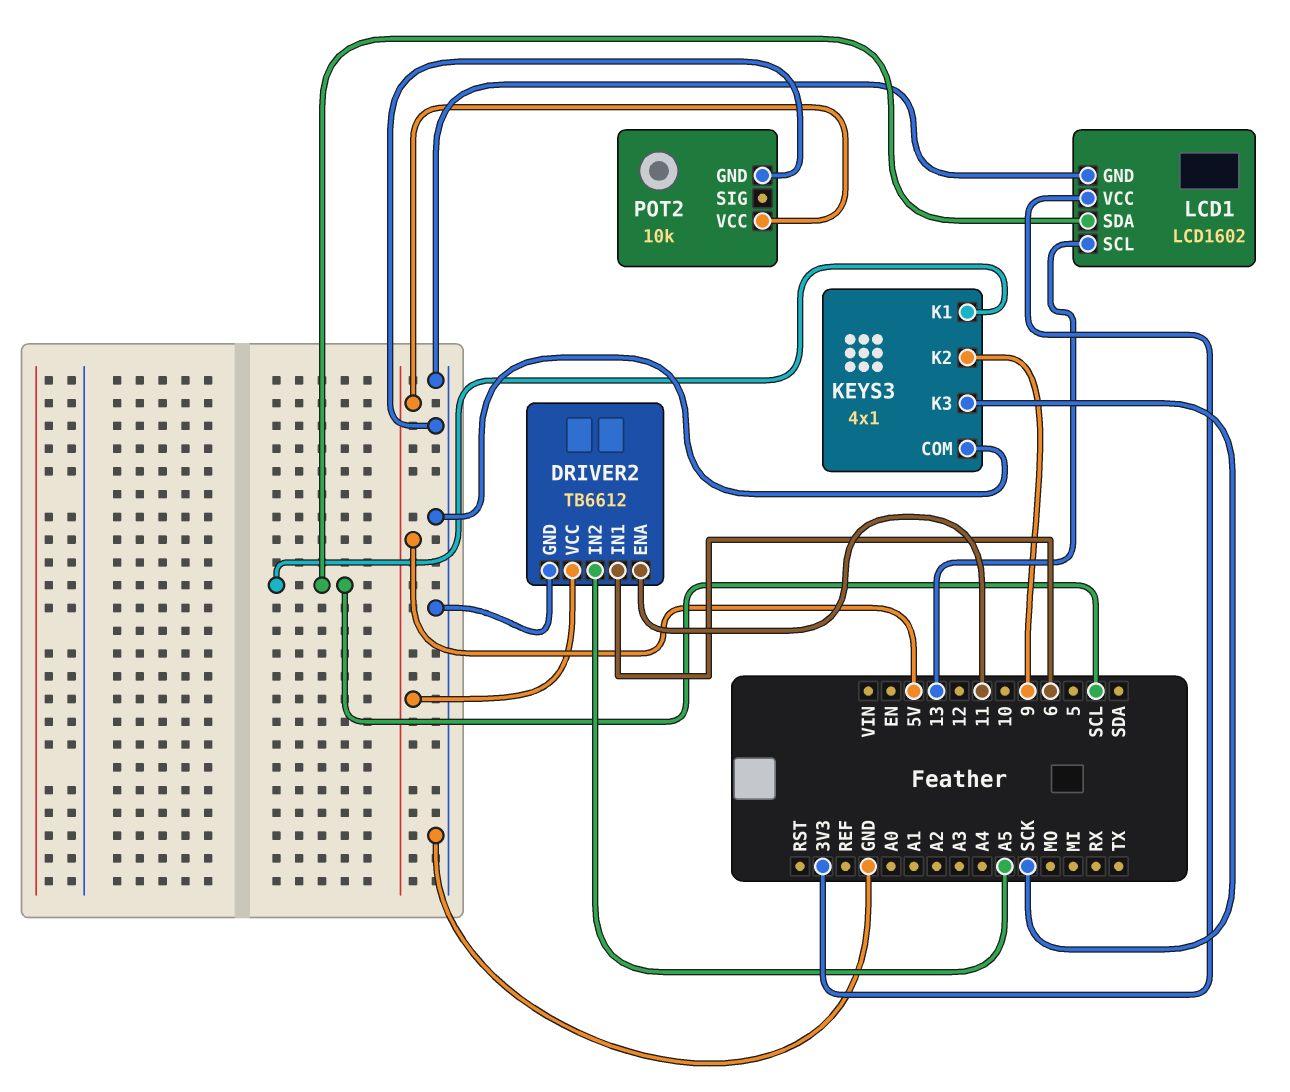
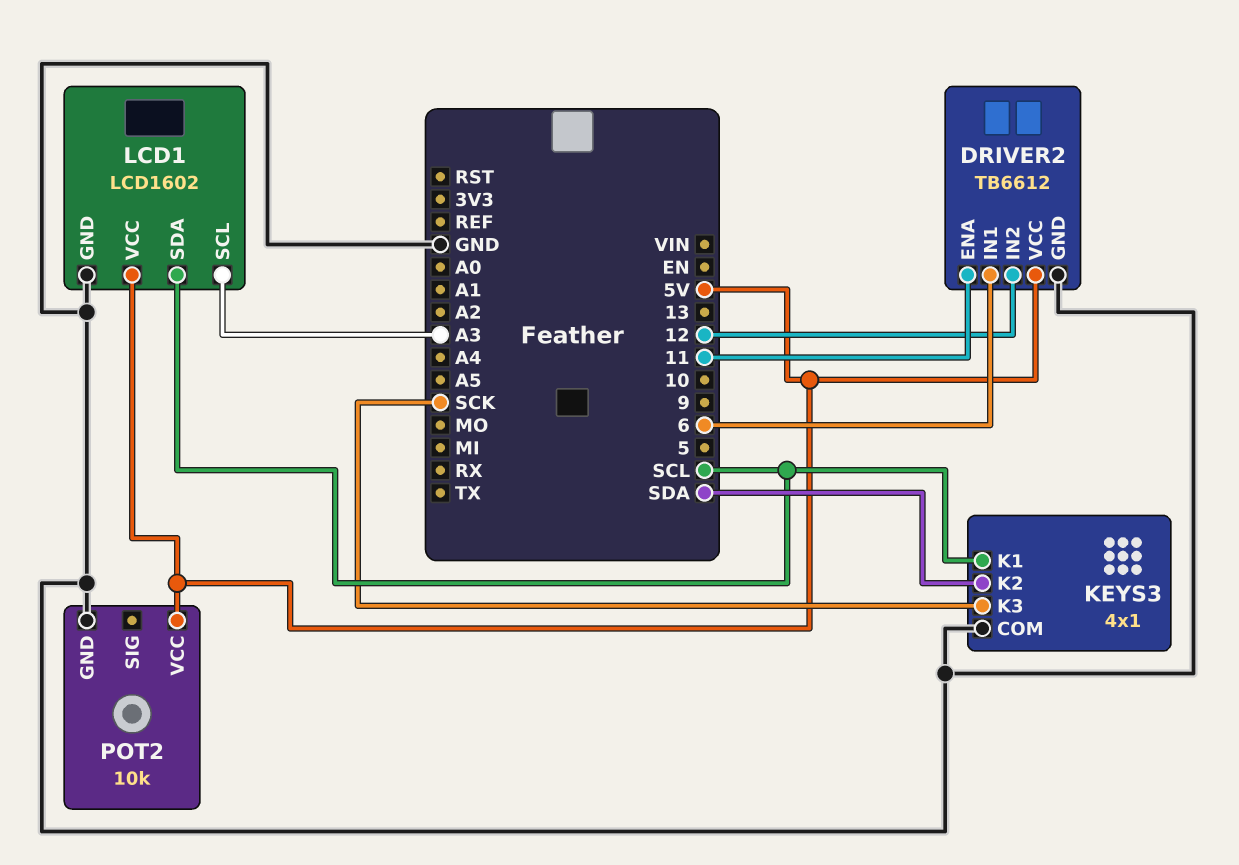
DRIVER2 pin IN2: A5 -> 12
KEYS3 pin K2: 9 -> SDA
LCD1 pin SCL: 13 -> A3
LCD1 pin VCC: 3V3 -> 5V

